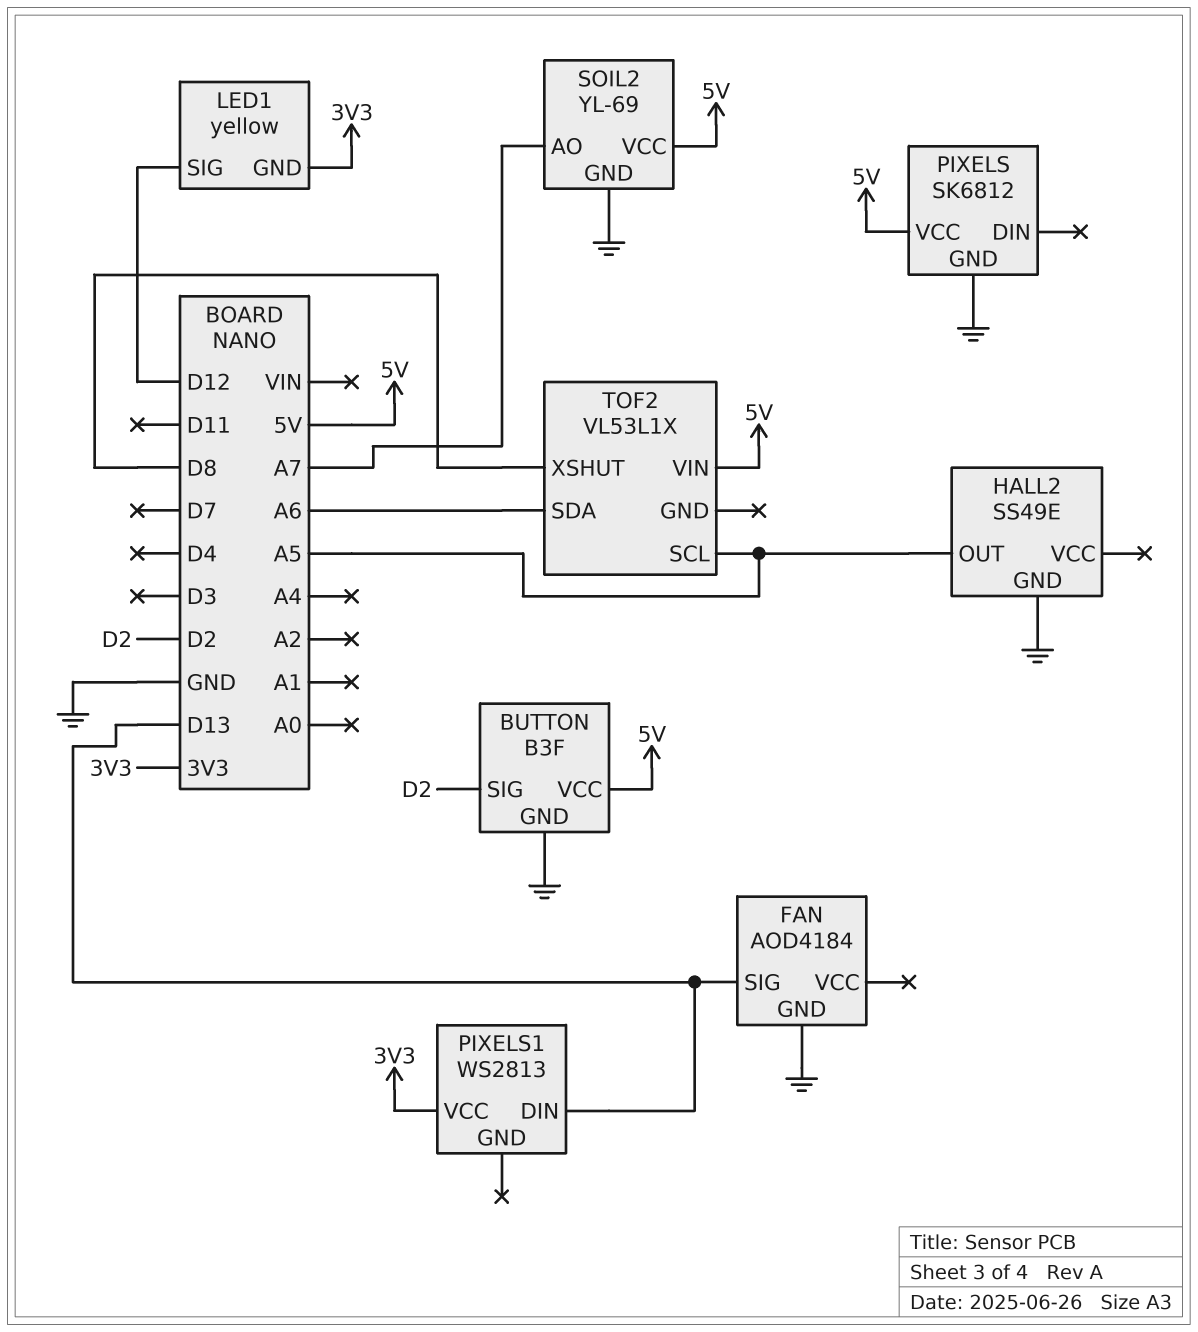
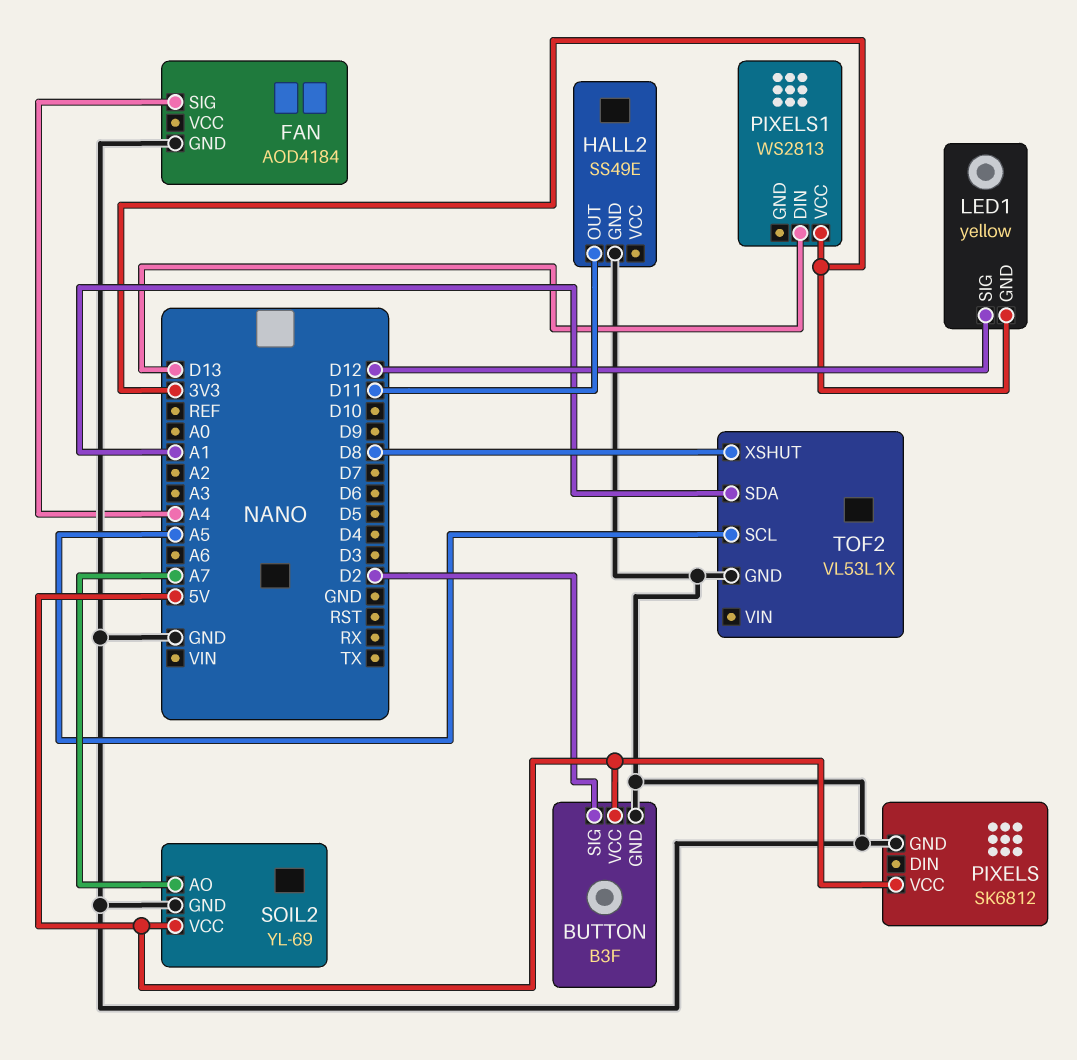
FAN pin SIG: D13 -> A4
HALL2 pin OUT: A5 -> D11
TOF2 pin GND: none -> GND
TOF2 pin SDA: A6 -> A1
TOF2 pin VIN: 5V -> none

